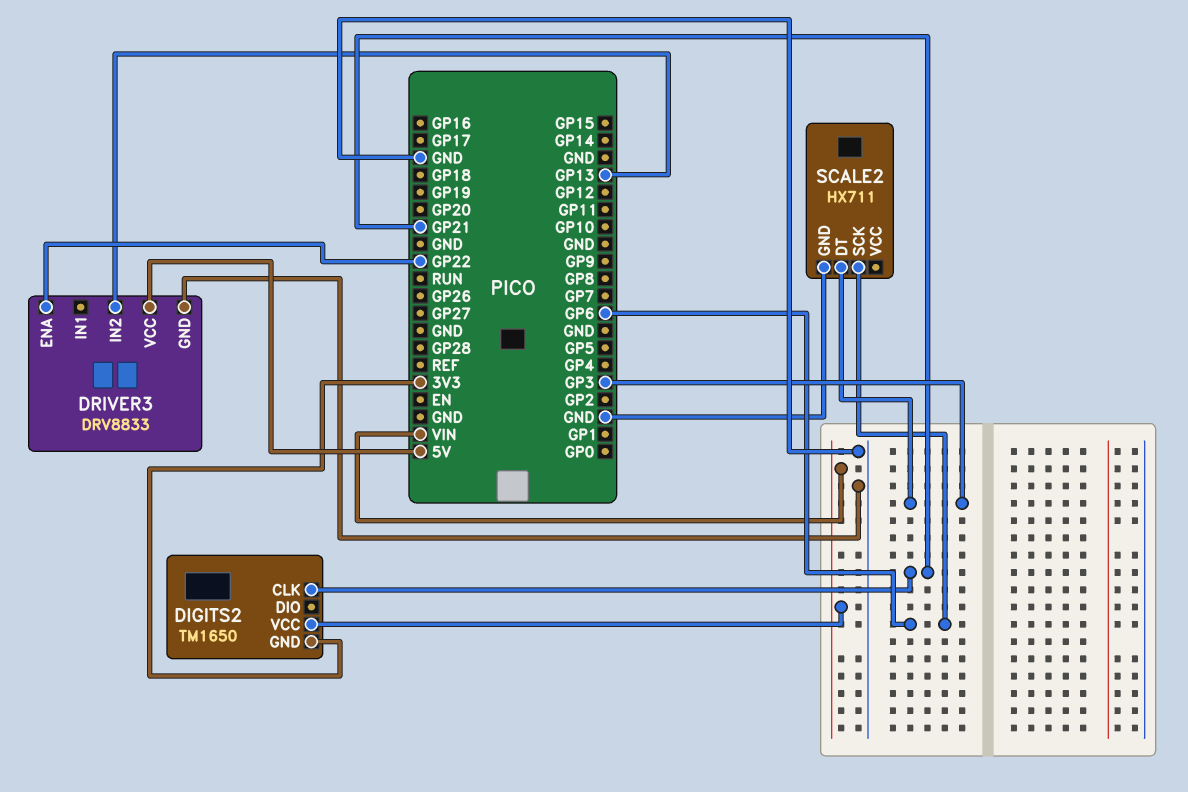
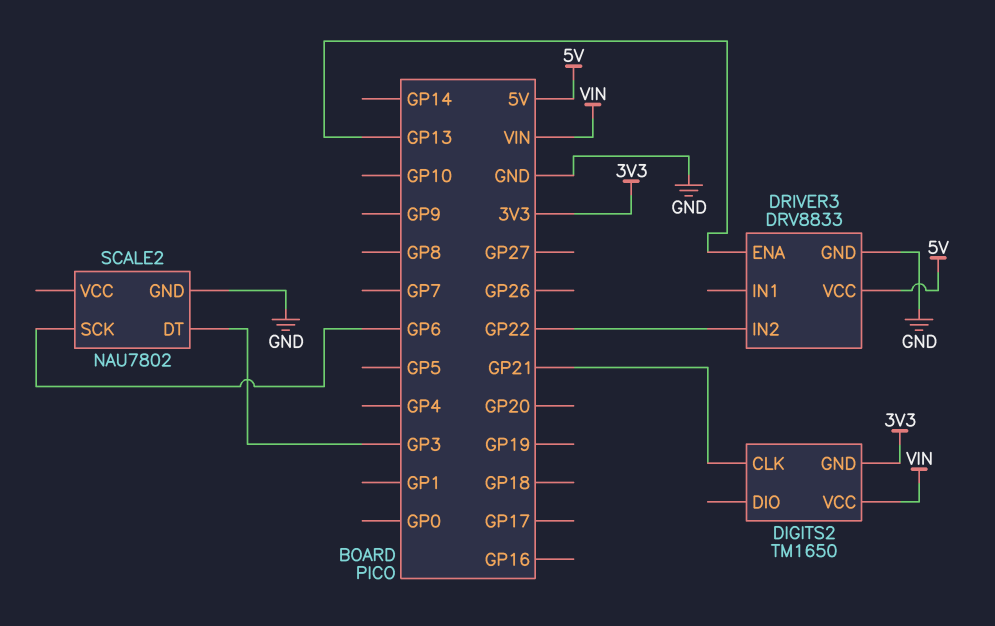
DRIVER3 pin ENA: GP22 -> GP13
DRIVER3 pin IN2: GP13 -> GP22
SCALE2: HX711 -> NAU7802

